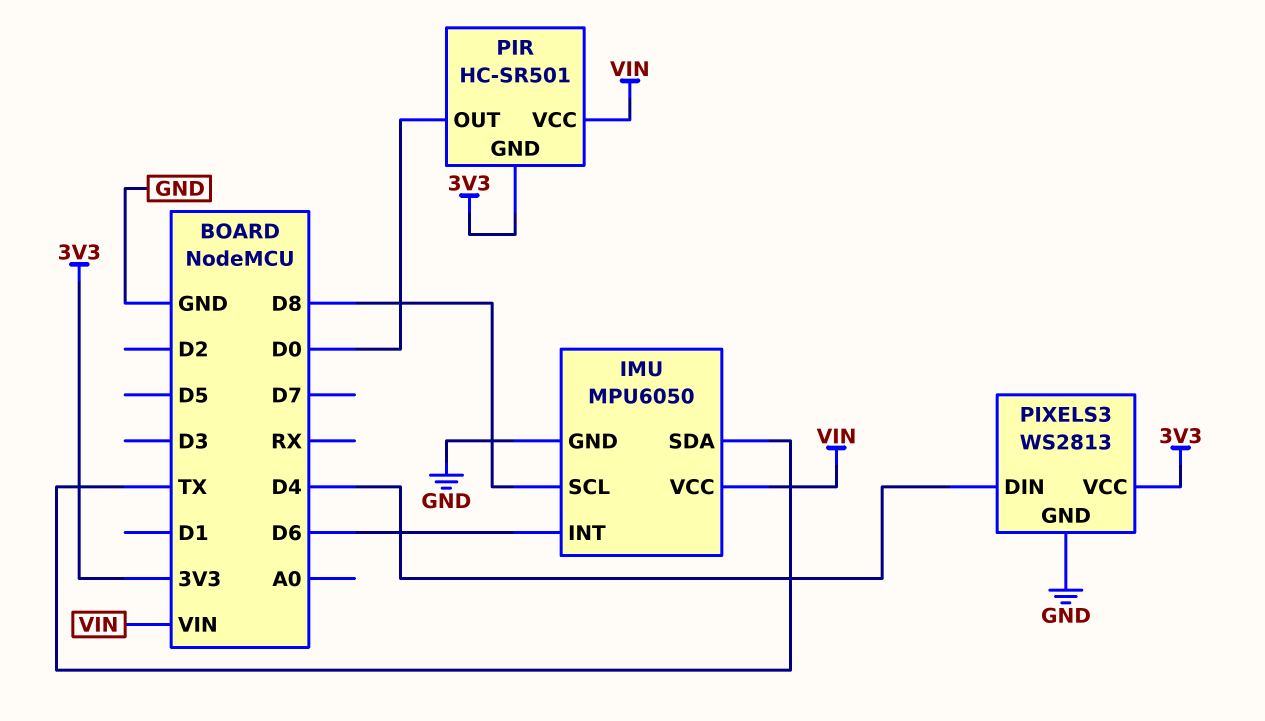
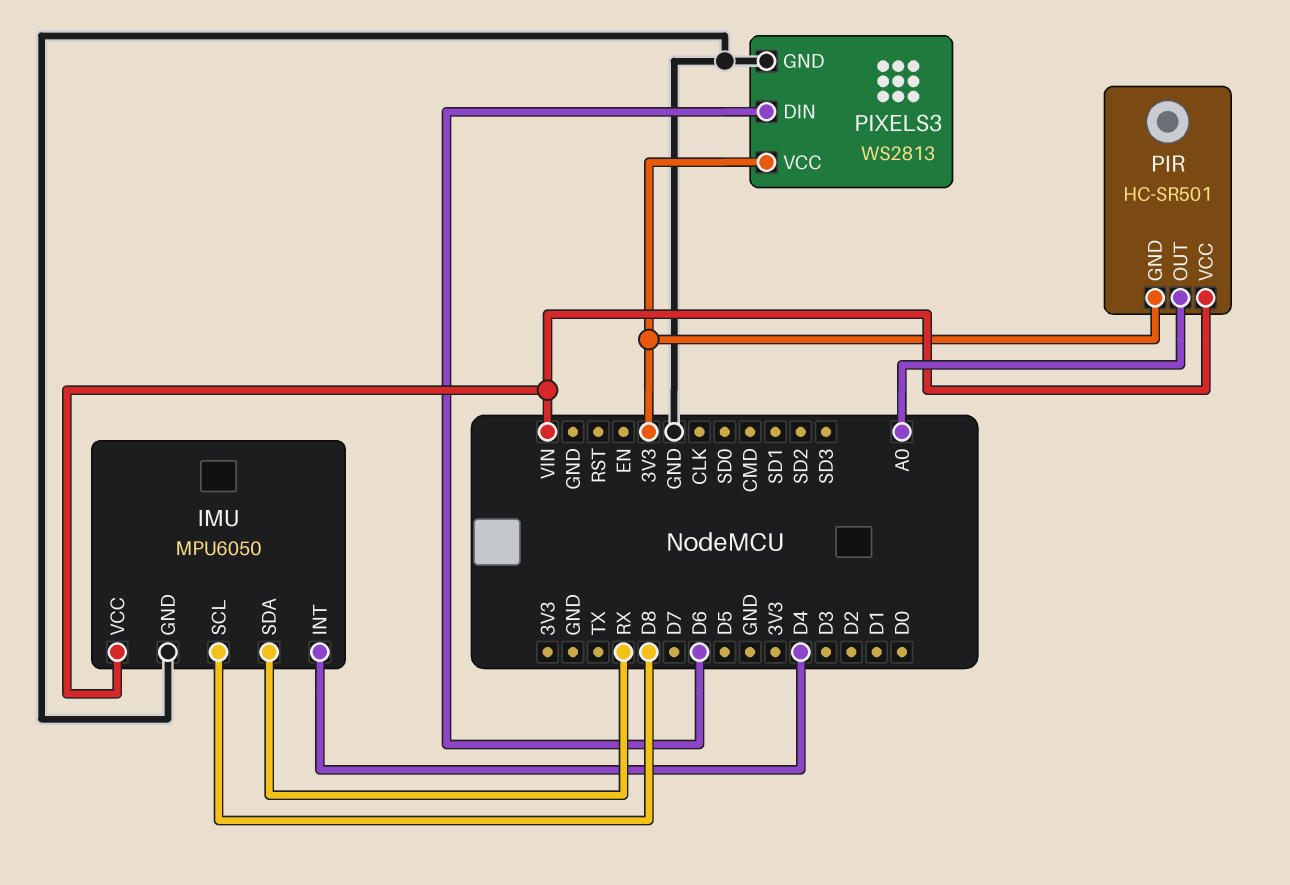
IMU pin INT: D6 -> D4
IMU pin SDA: TX -> RX
PIR pin OUT: D0 -> A0
PIXELS3 pin DIN: D4 -> D6

